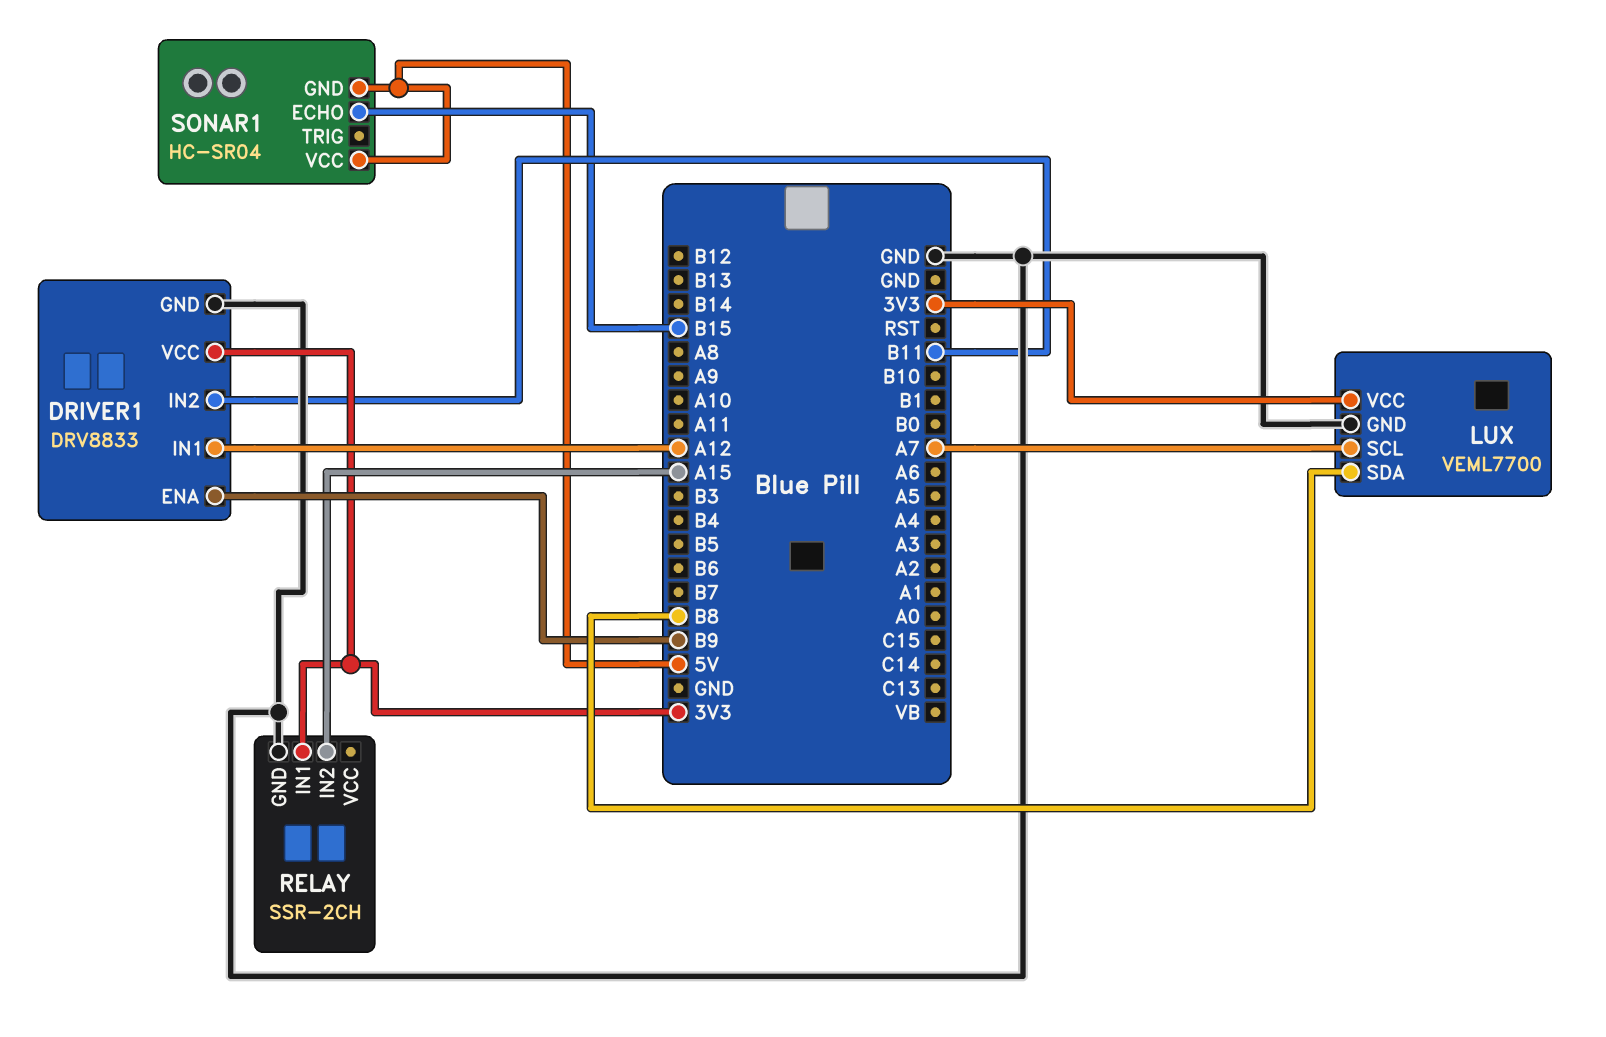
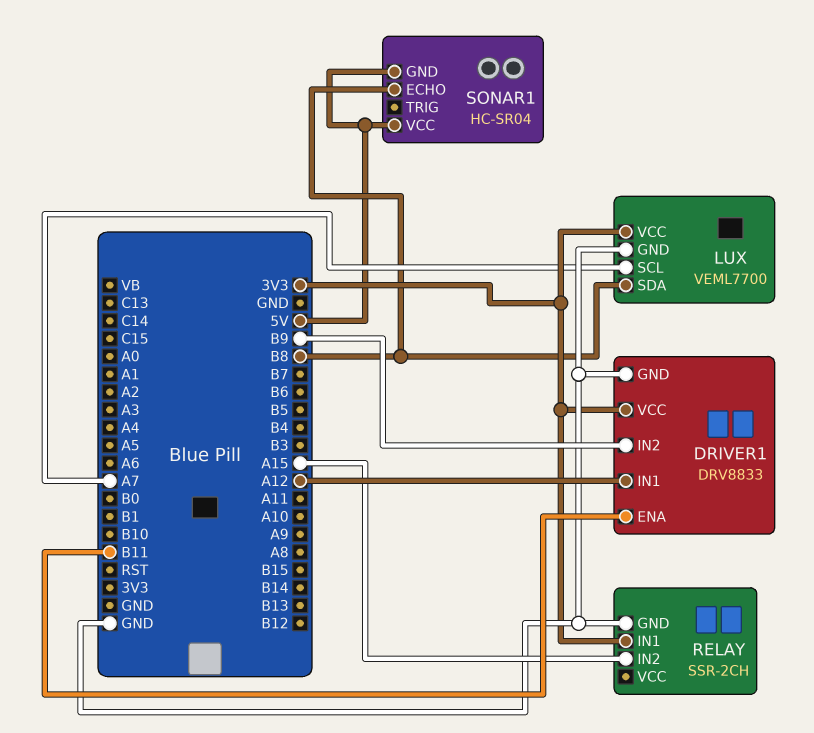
DRIVER1 pin ENA: B9 -> B11
DRIVER1 pin IN2: B11 -> B9
SONAR1 pin ECHO: B15 -> B8

